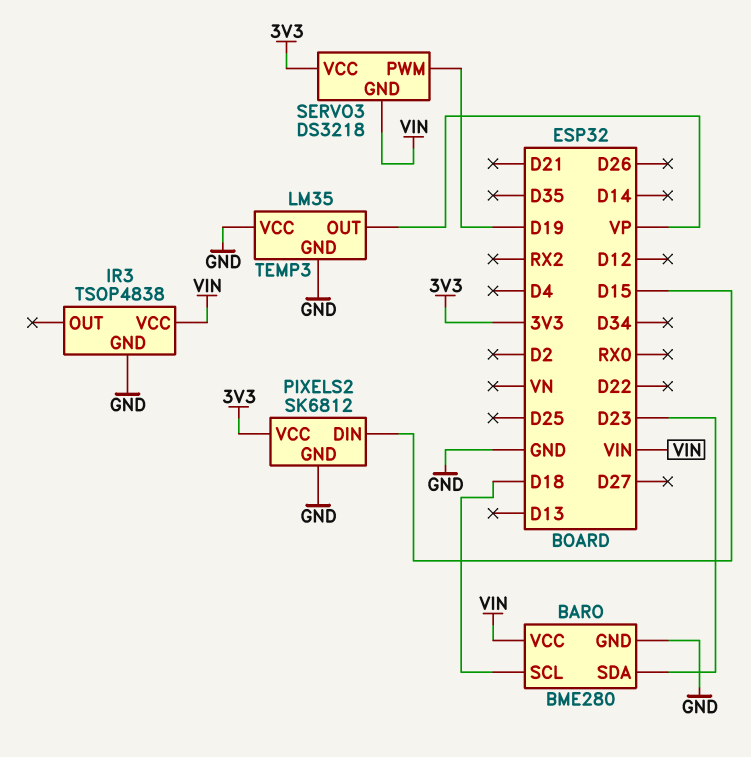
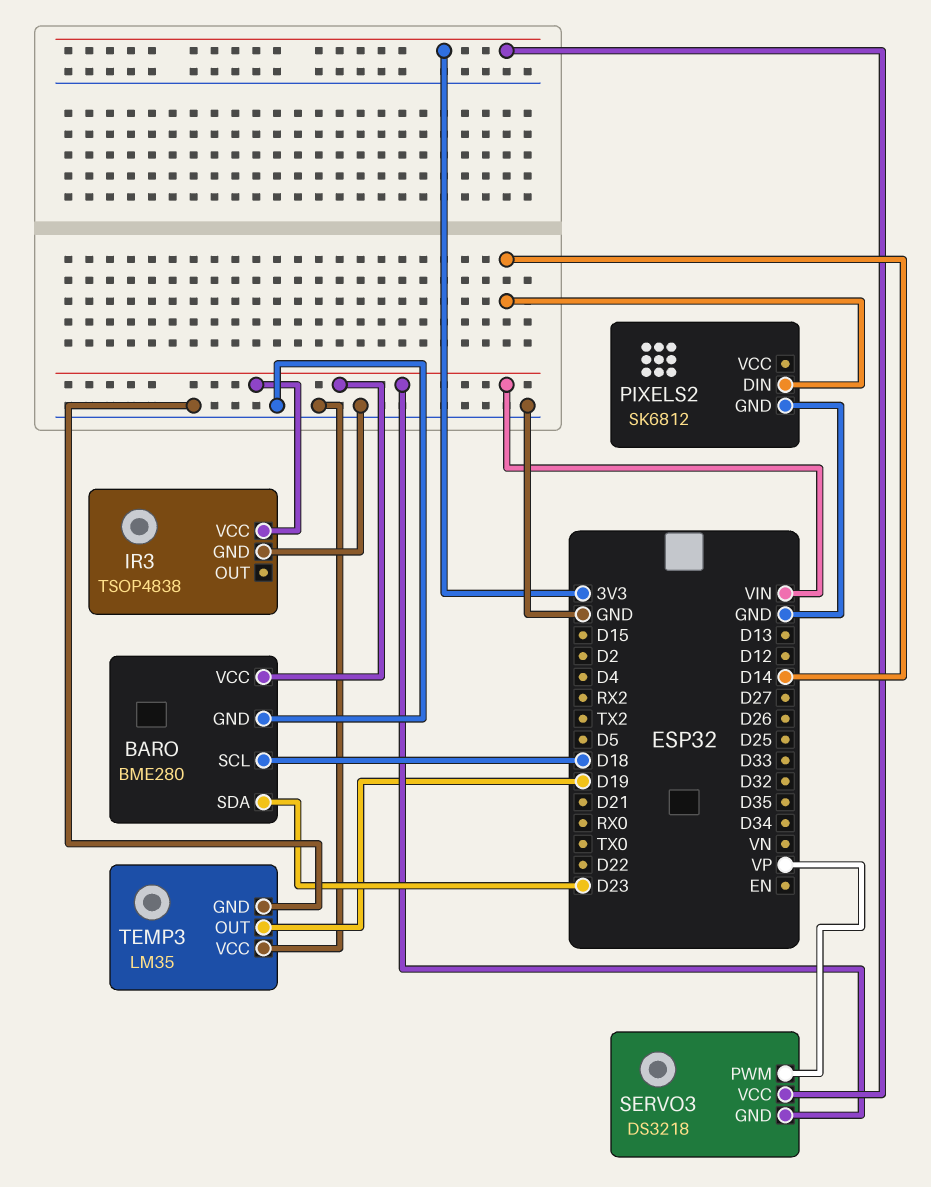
PIXELS2 pin DIN: D15 -> D14
PIXELS2 pin VCC: 3V3 -> none
SERVO3 pin PWM: D19 -> VP
TEMP3 pin OUT: VP -> D19

